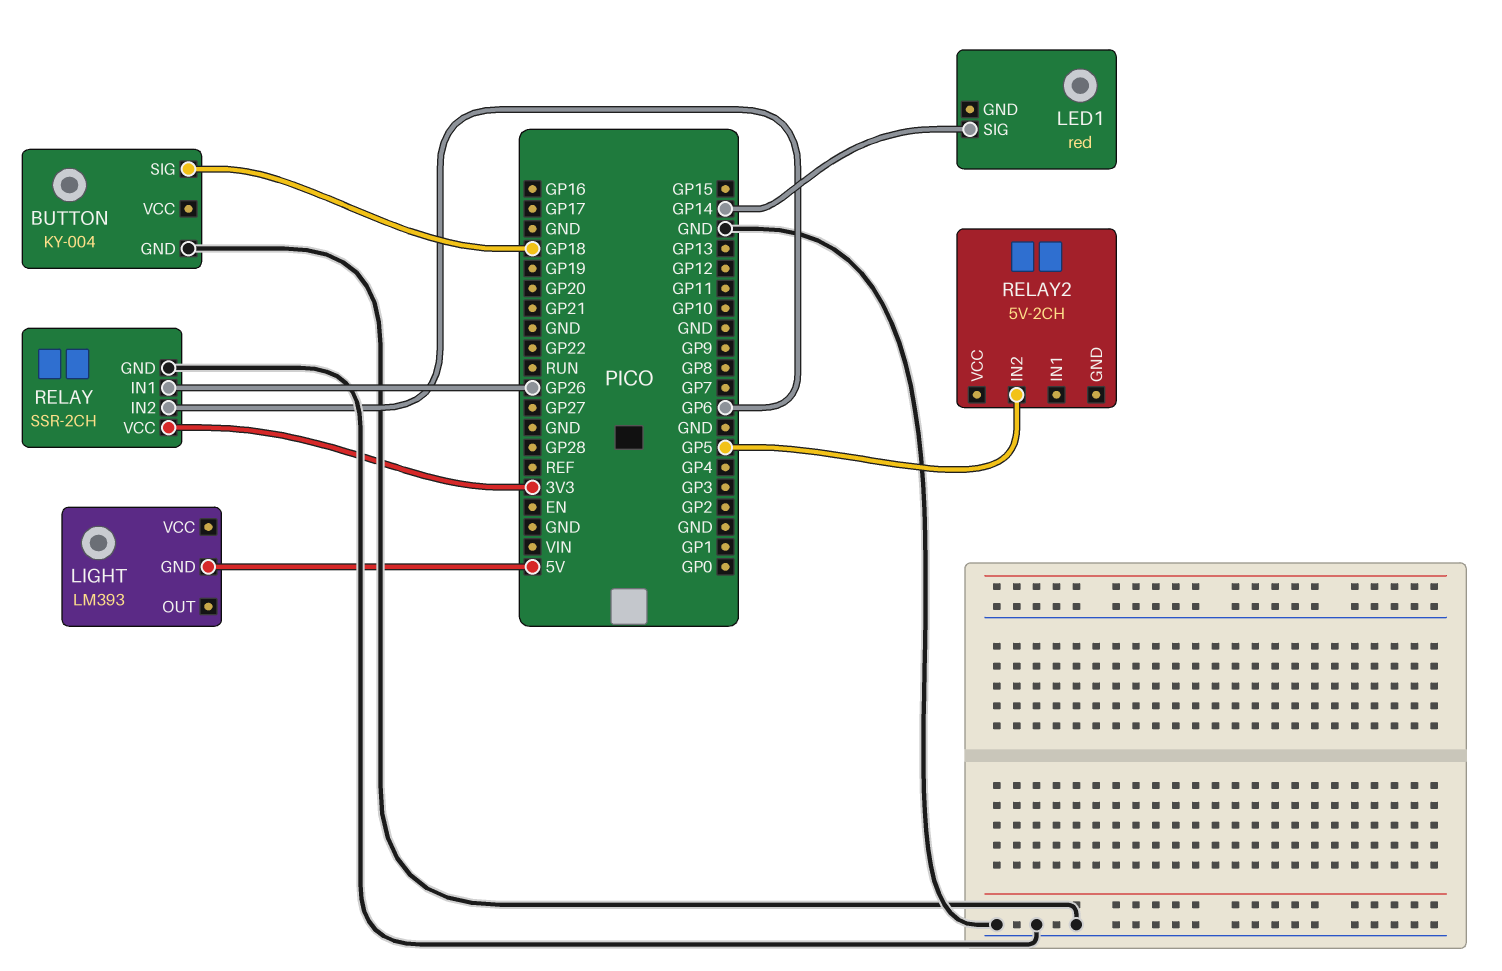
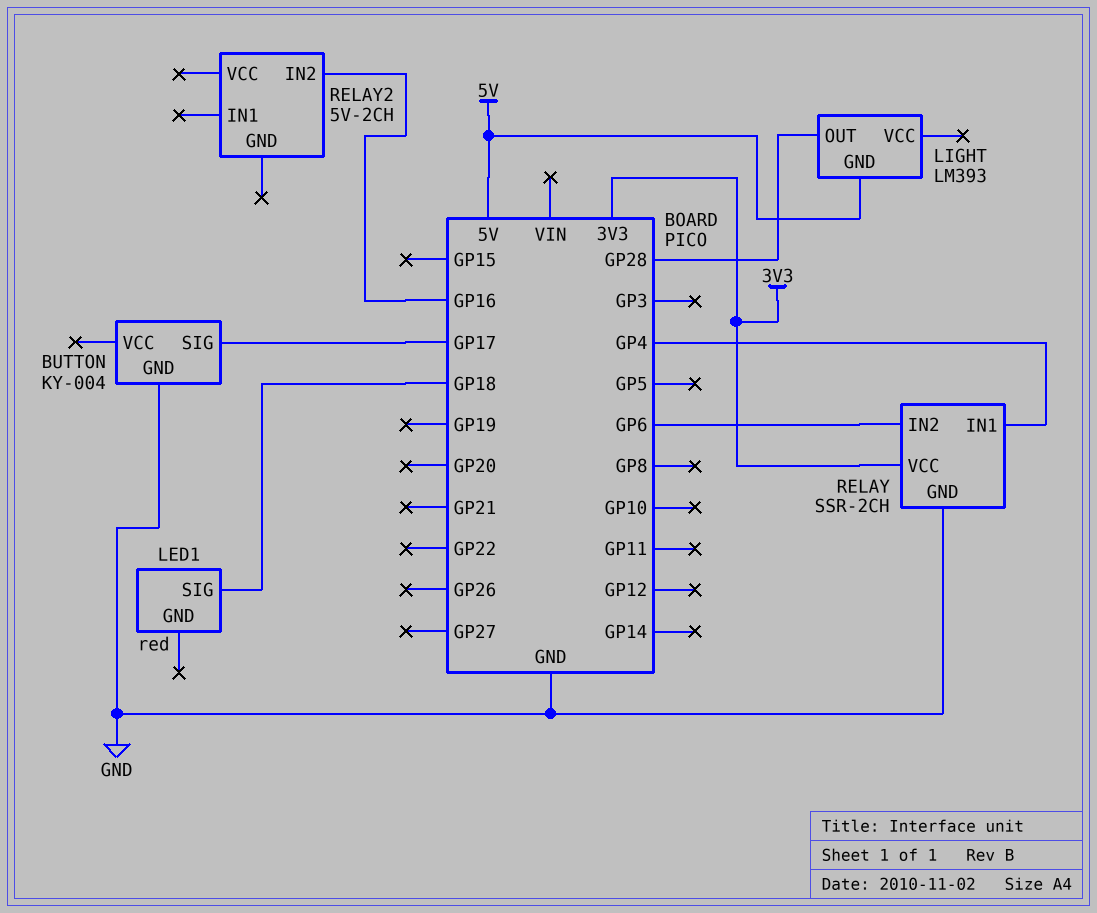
BUTTON pin SIG: GP18 -> GP17
LED1 pin SIG: GP14 -> GP18
LIGHT pin OUT: none -> GP28
RELAY pin IN1: GP26 -> GP4
RELAY2 pin IN2: GP5 -> GP16

